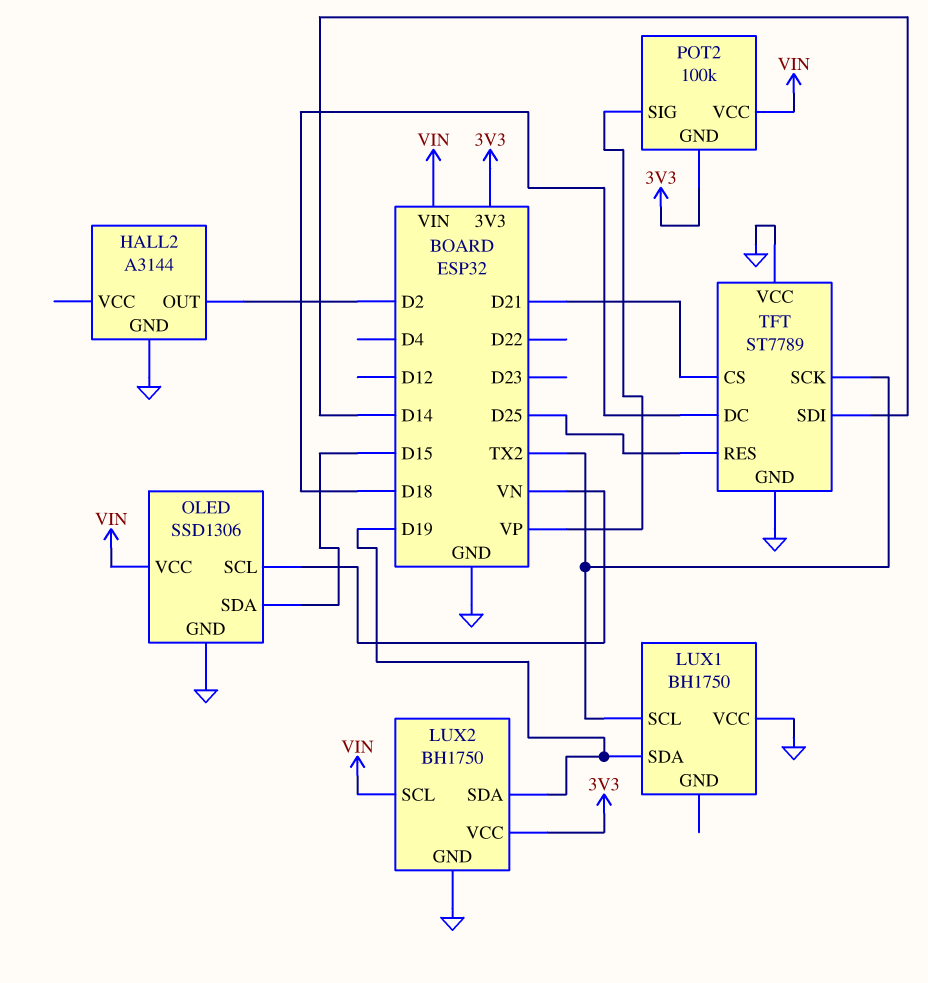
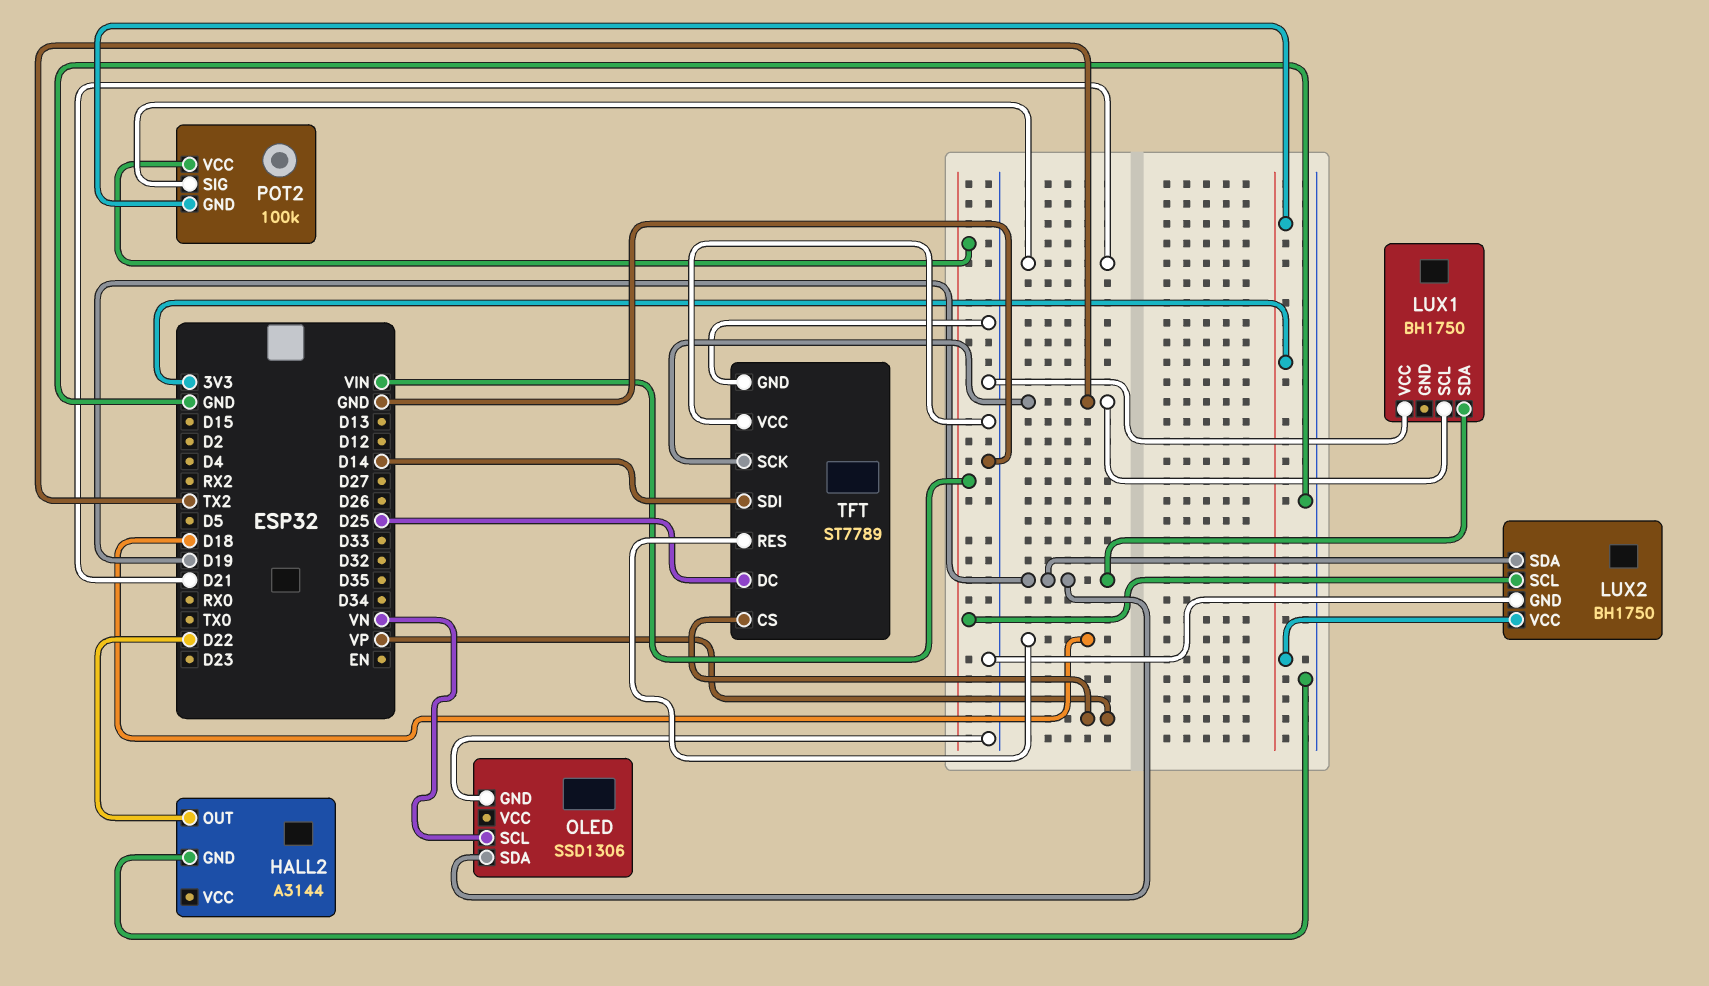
HALL2 pin OUT: D2 -> D22
OLED pin SDA: D15 -> D19
OLED pin VCC: VIN -> none
POT2 pin SIG: VP -> D21
TFT pin CS: D21 -> VP
TFT pin DC: D18 -> D25
TFT pin RES: D25 -> D18

